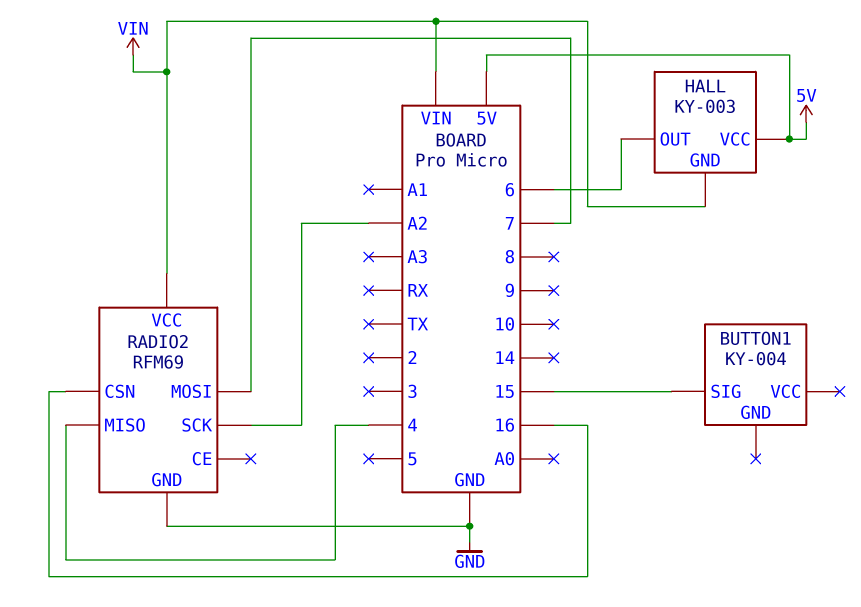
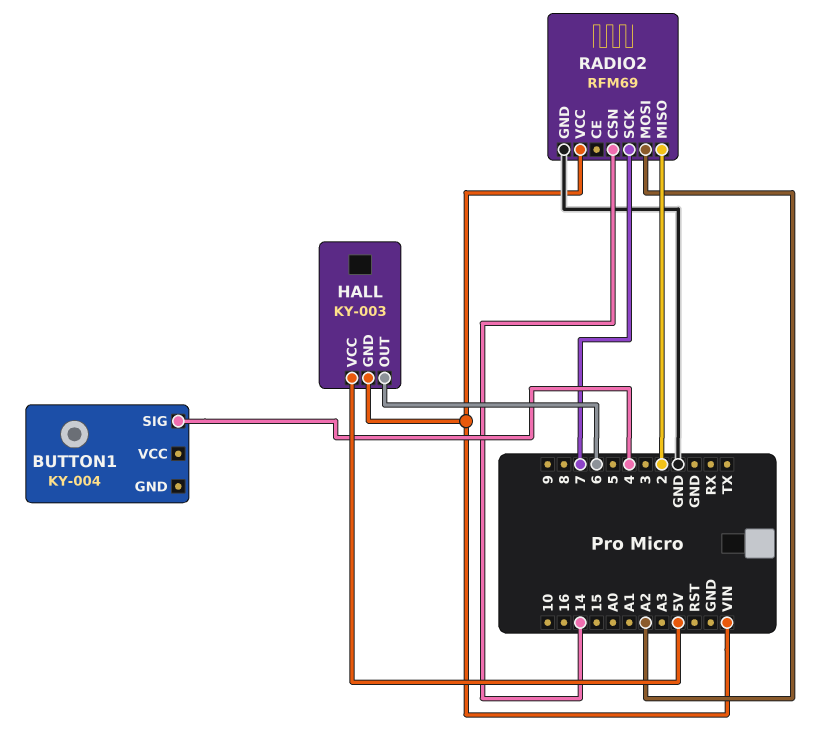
BUTTON1 pin SIG: 15 -> 4
RADIO2 pin CSN: 16 -> 14
RADIO2 pin MISO: 4 -> 2
RADIO2 pin MOSI: 7 -> A2
RADIO2 pin SCK: A2 -> 7

